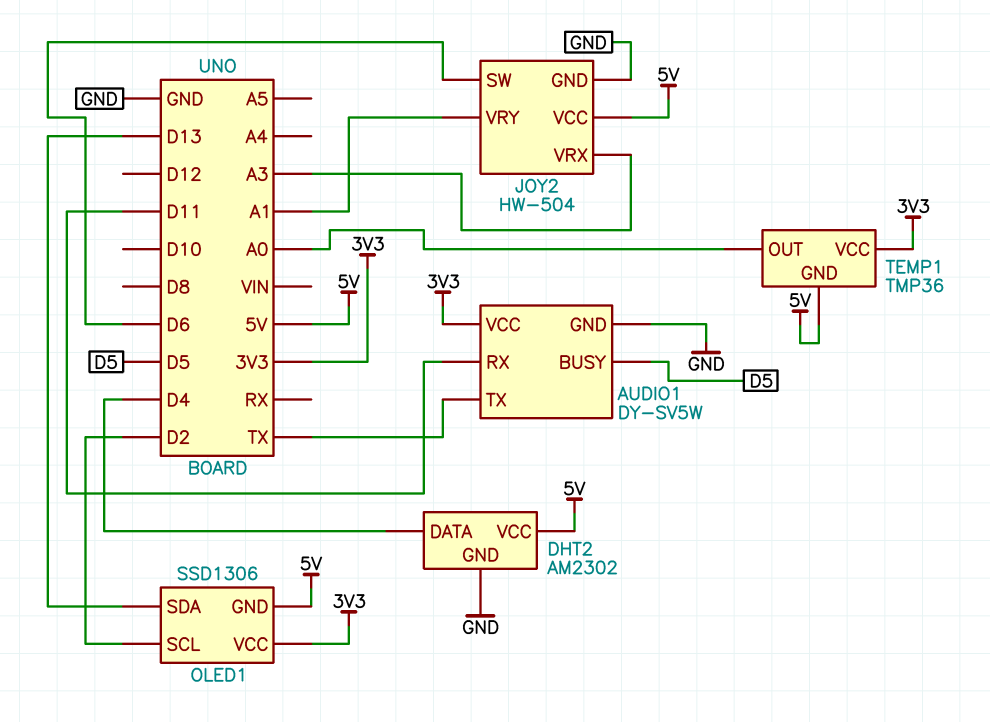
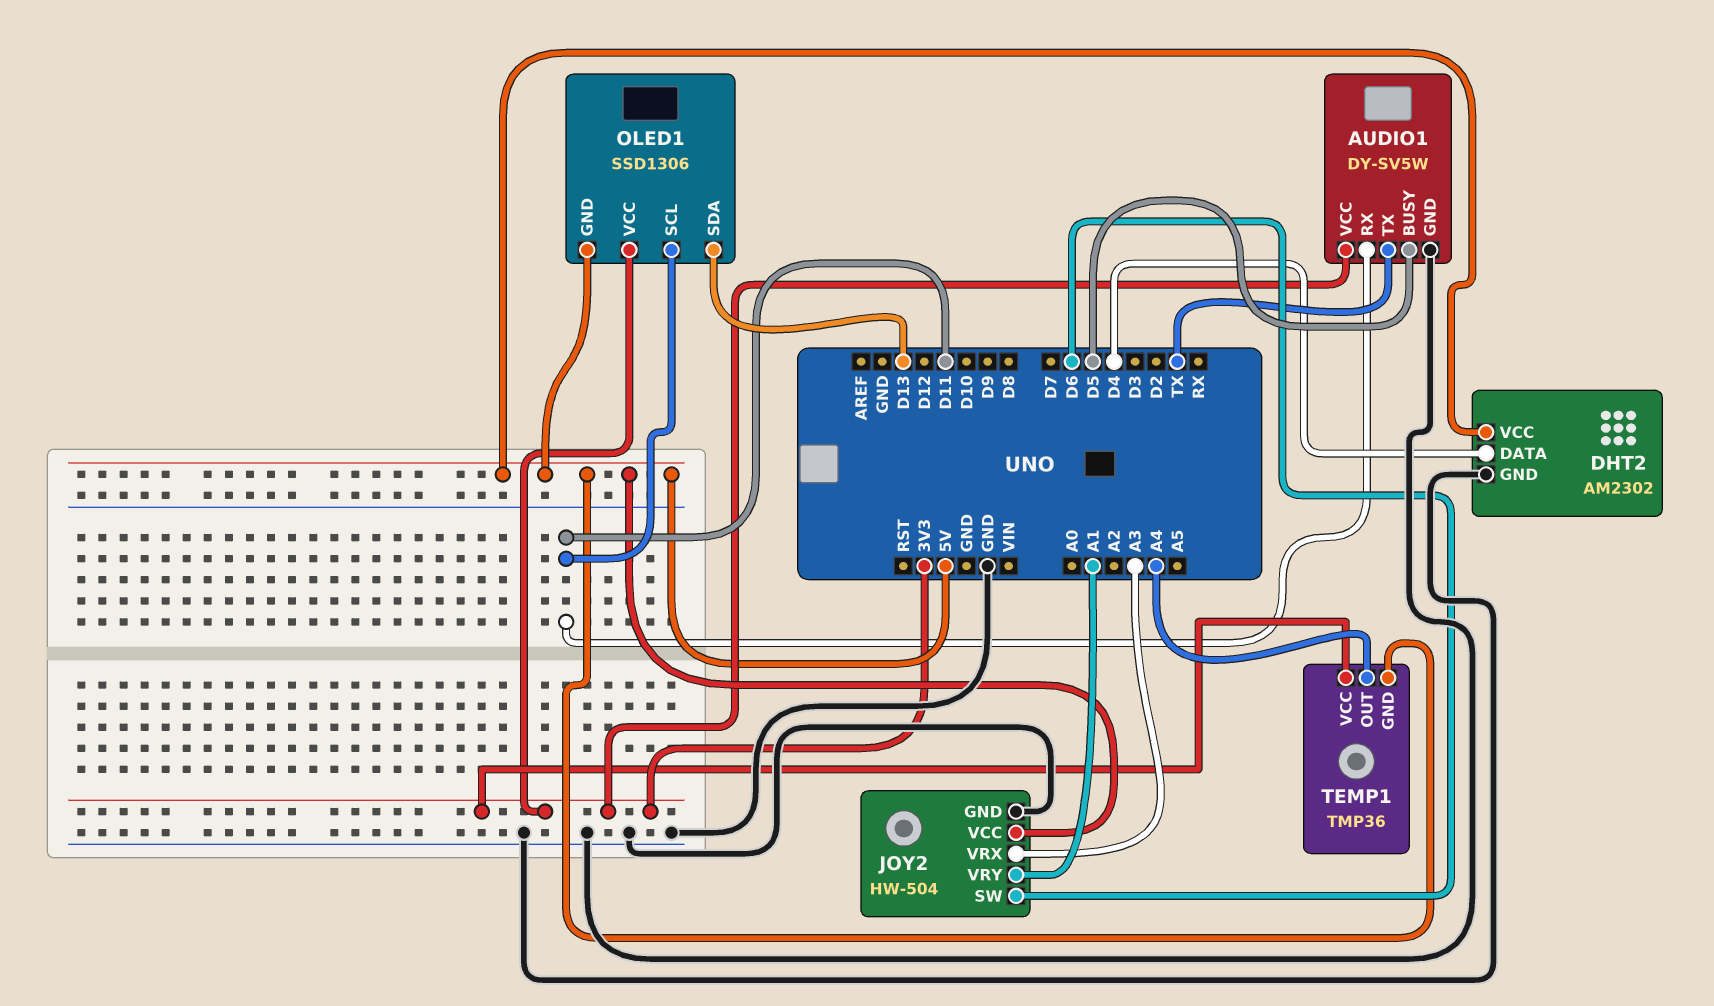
OLED1 pin SCL: D2 -> D11
TEMP1 pin OUT: A0 -> A4

